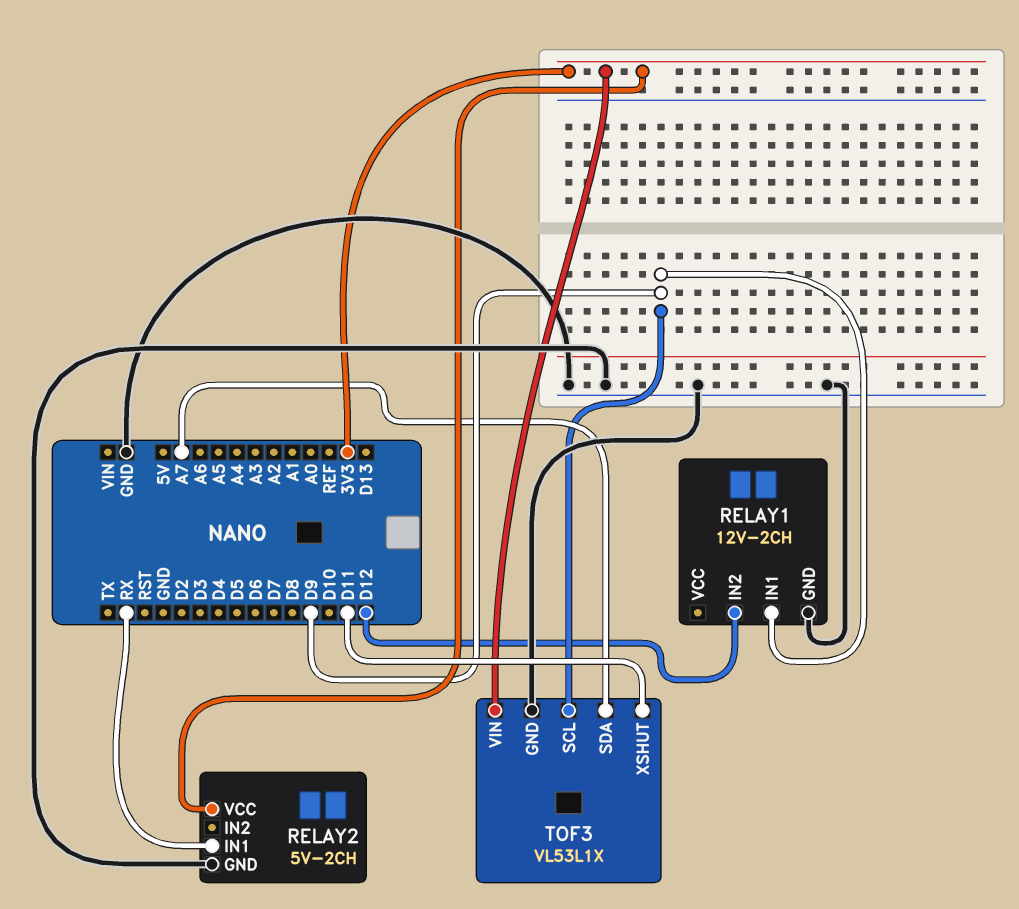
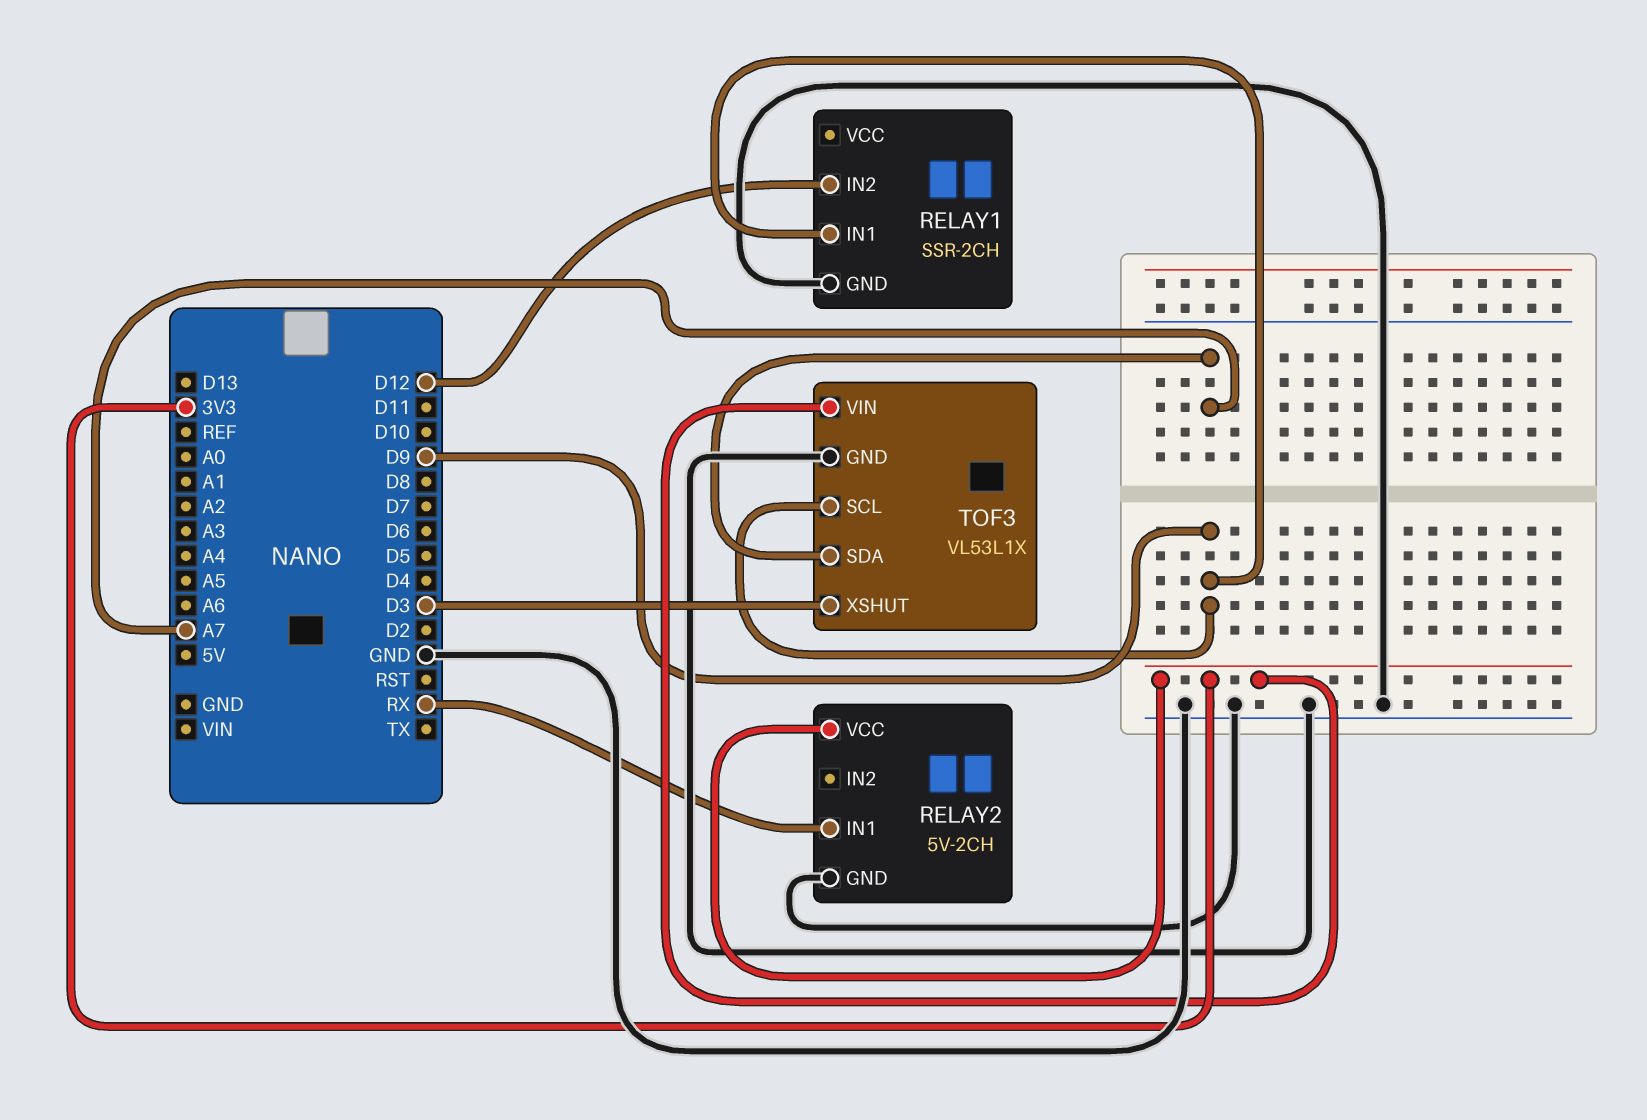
RELAY1: 12V-2CH -> SSR-2CH
TOF3 pin XSHUT: D11 -> D3

